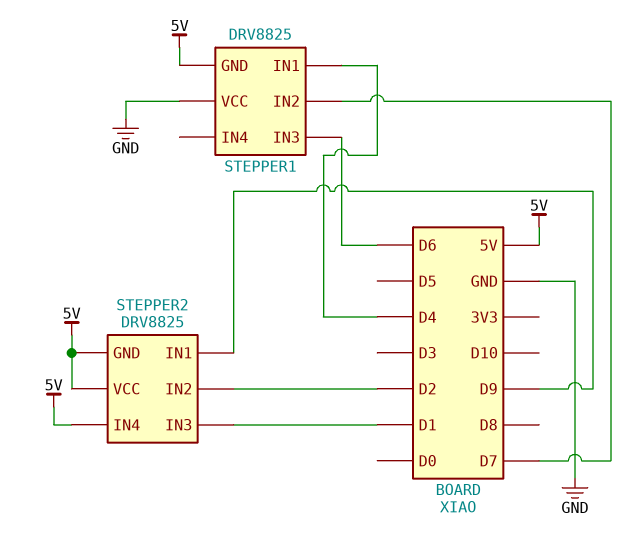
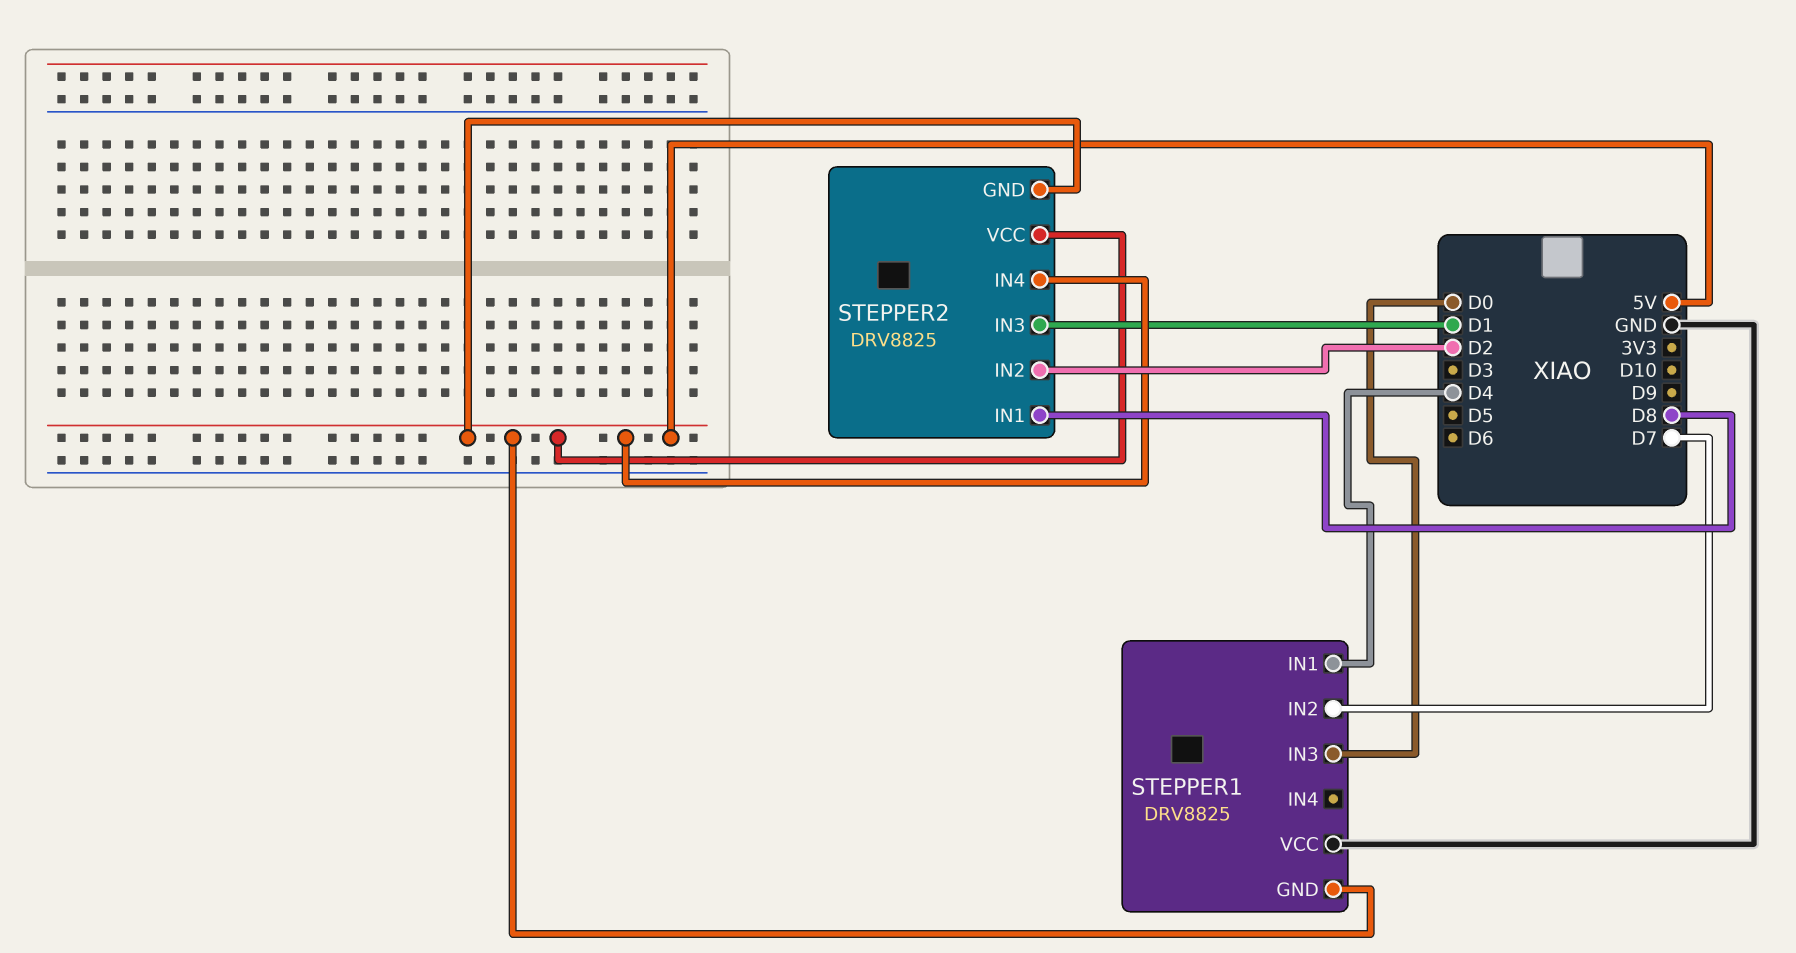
STEPPER1 pin IN3: D6 -> D0
STEPPER2 pin IN1: D9 -> D8

